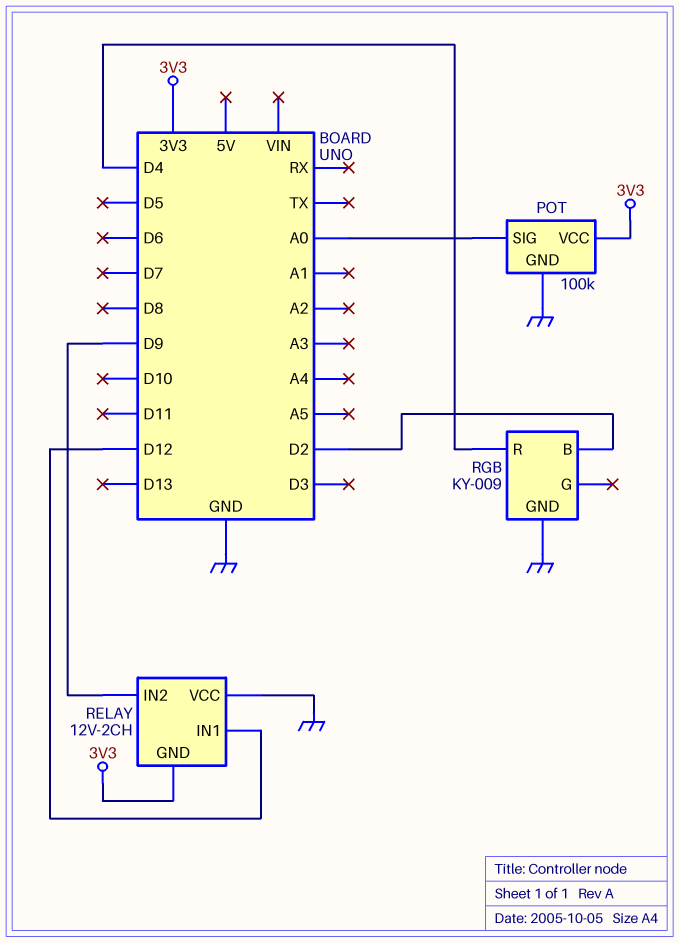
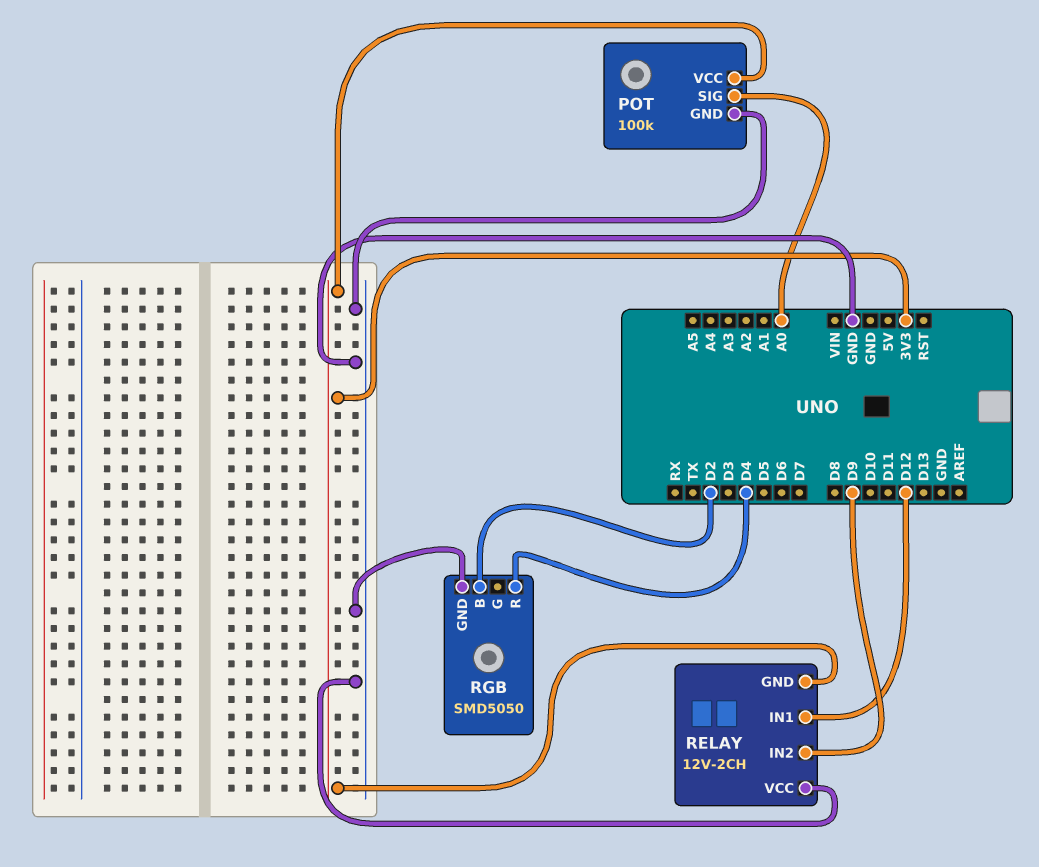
RGB: KY-009 -> SMD5050

